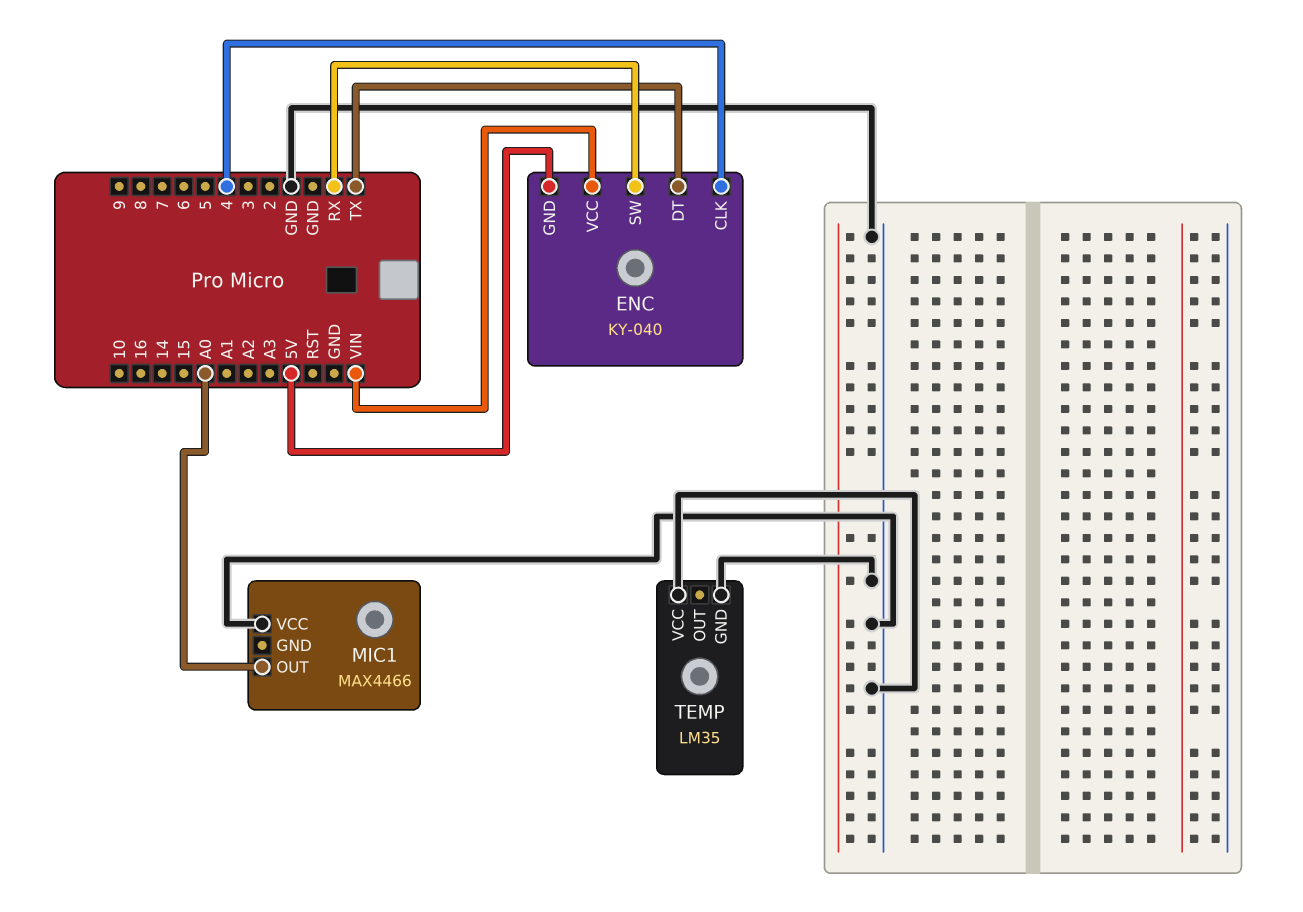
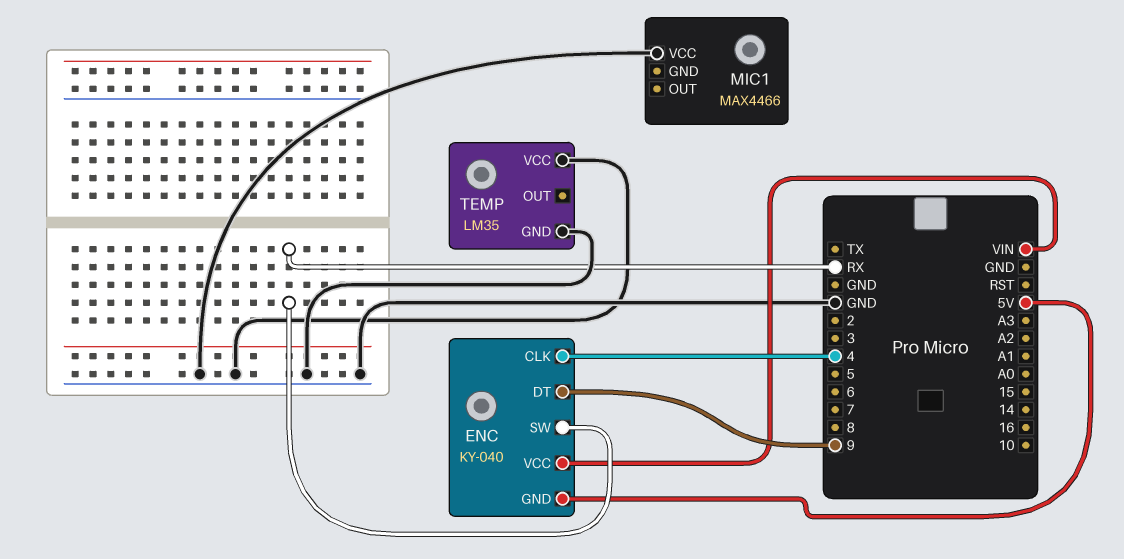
ENC pin DT: TX -> 9
MIC1 pin OUT: A0 -> none

